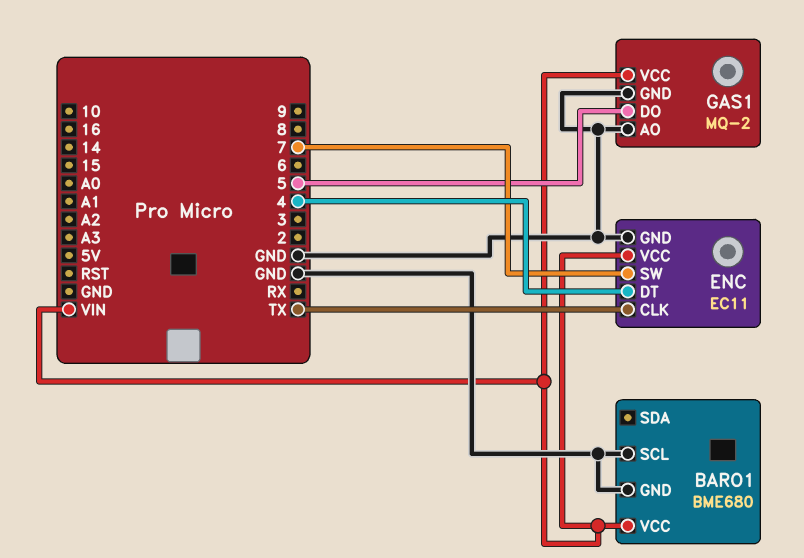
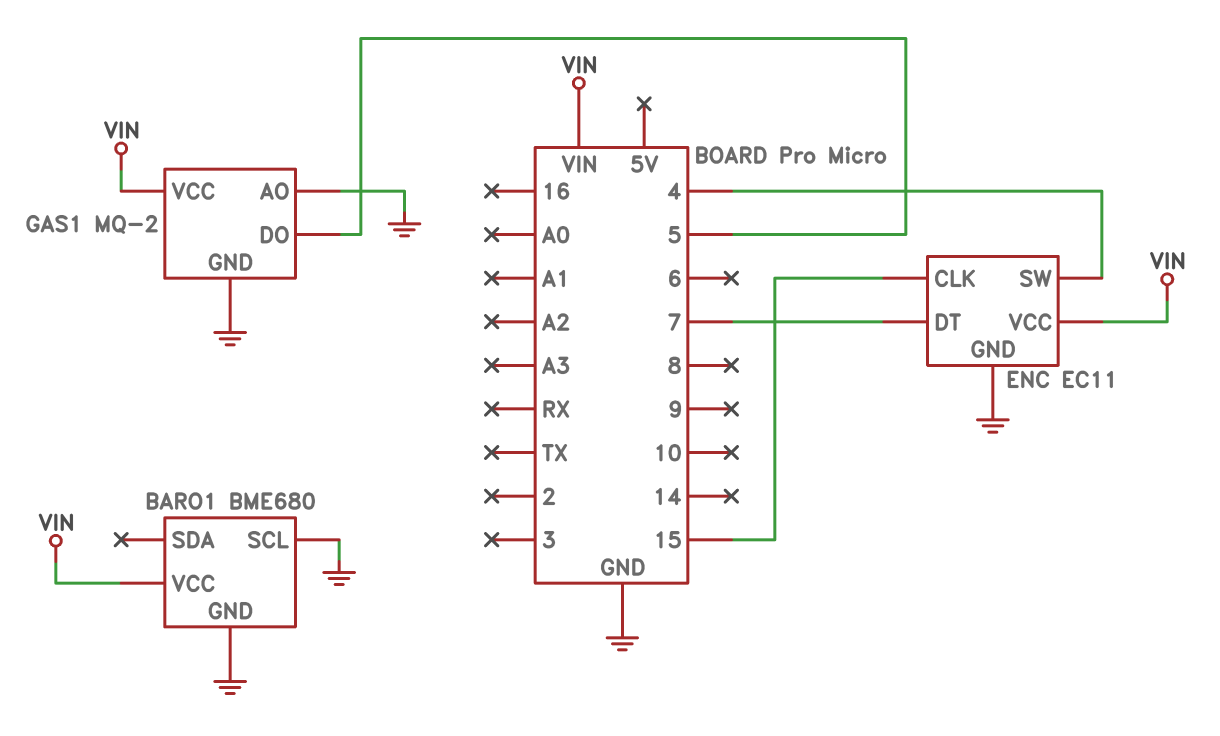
ENC pin CLK: TX -> 15
ENC pin DT: 4 -> 7
ENC pin SW: 7 -> 4

